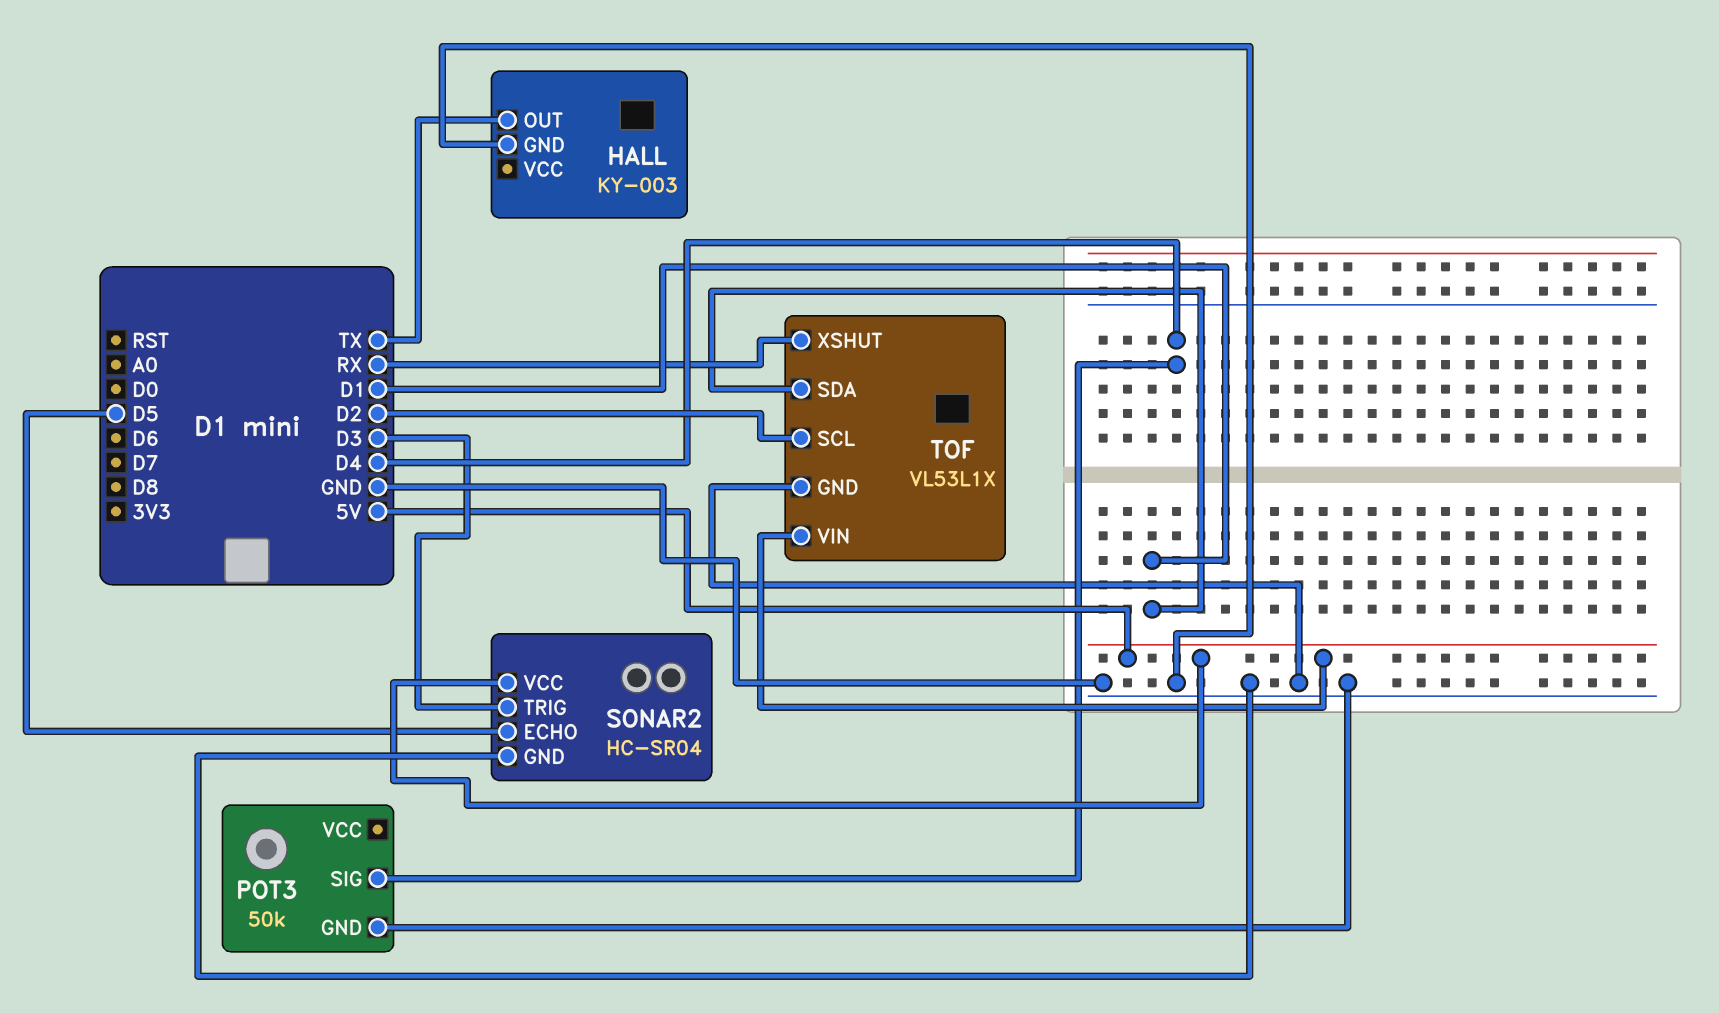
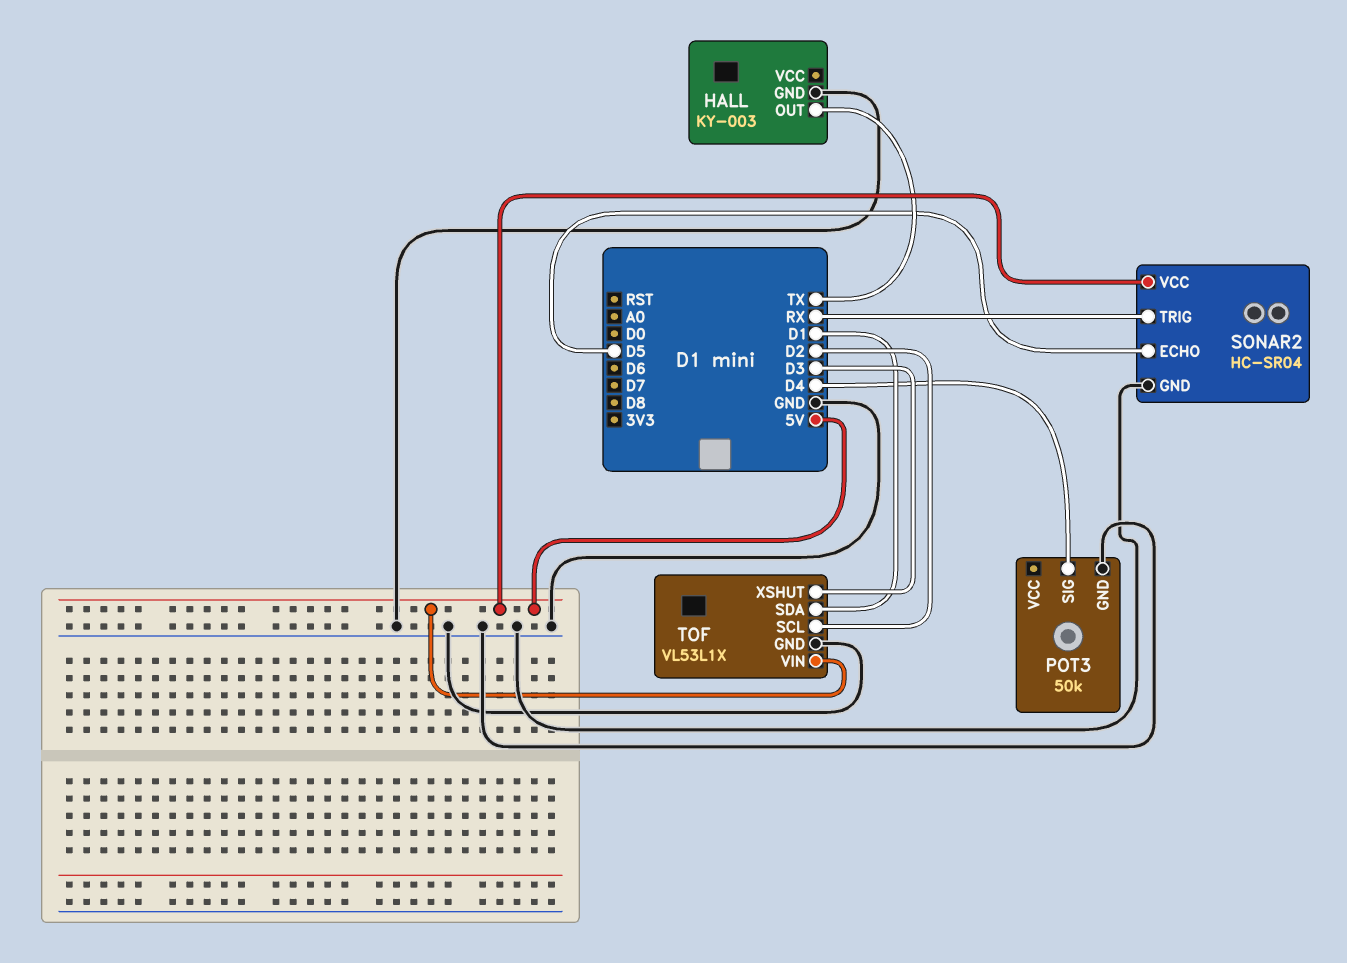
SONAR2 pin TRIG: D3 -> RX
TOF pin XSHUT: RX -> D3

